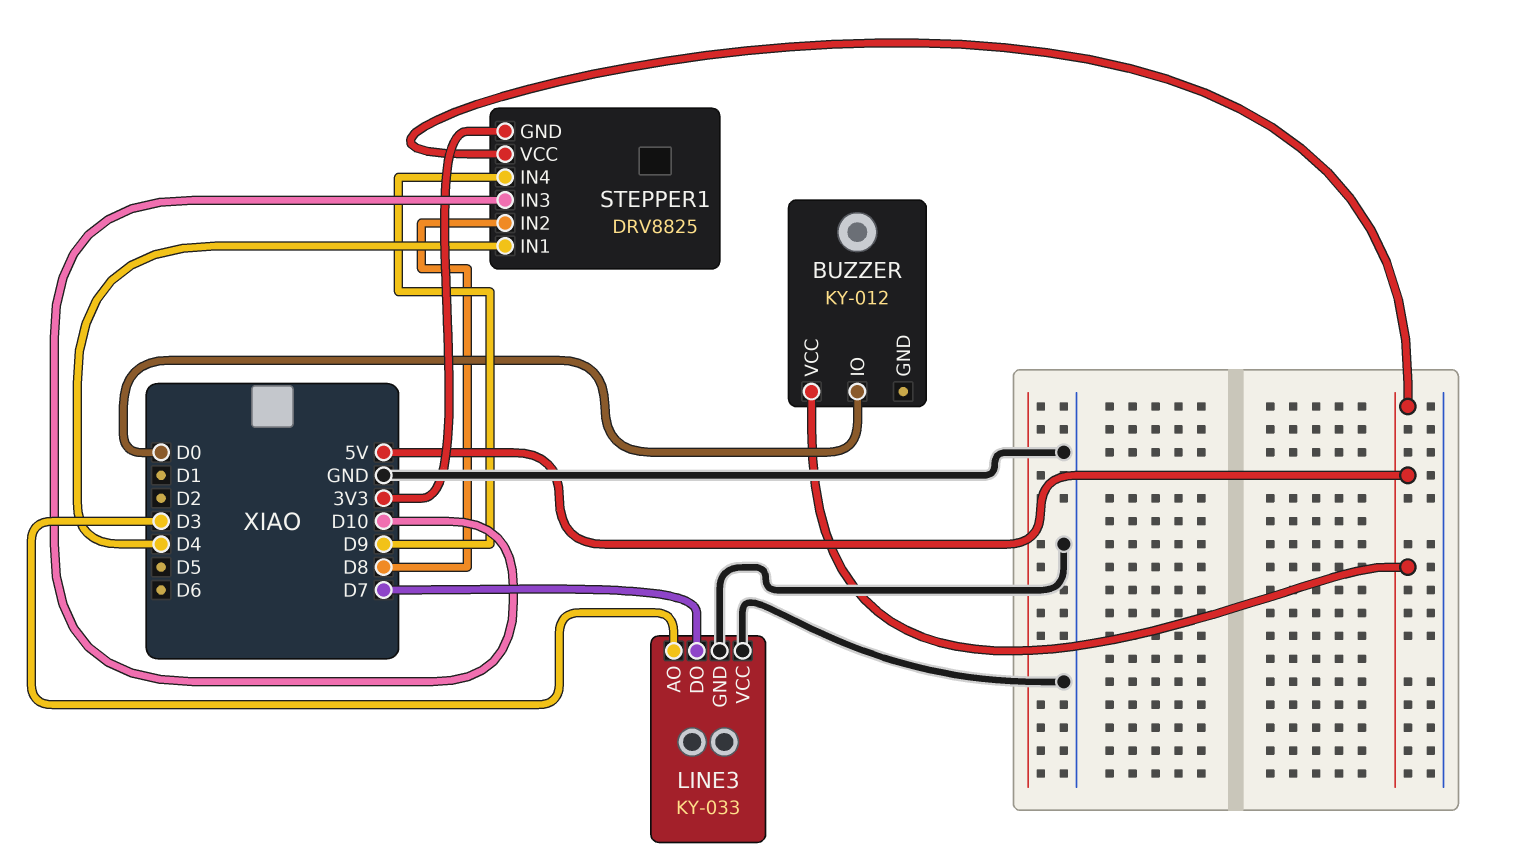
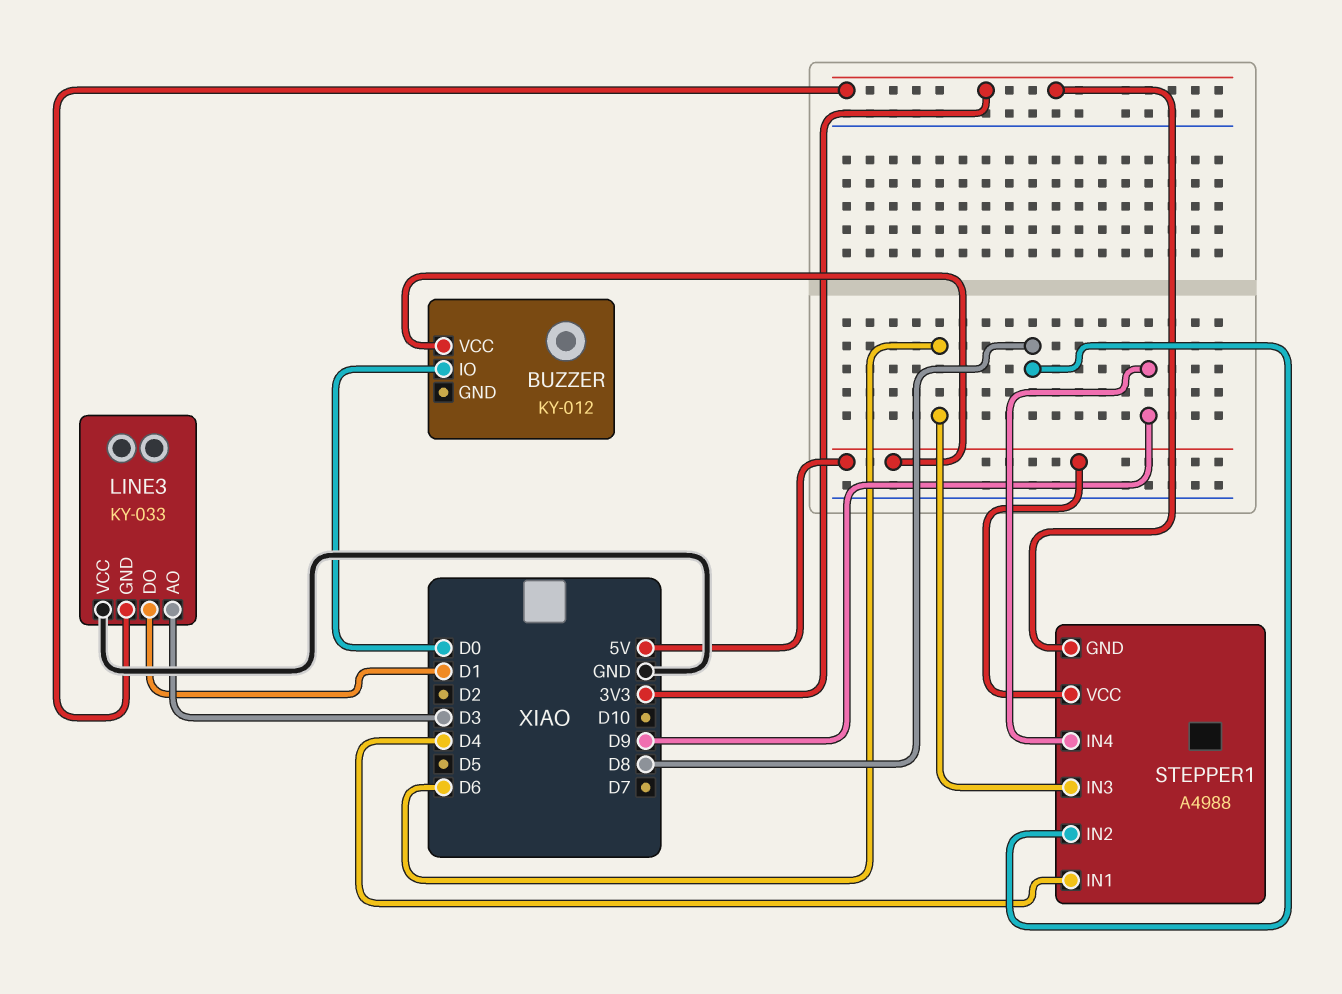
LINE3 pin DO: D7 -> D1
LINE3 pin GND: GND -> 3V3
STEPPER1: DRV8825 -> A4988
STEPPER1 pin IN3: D10 -> D6

